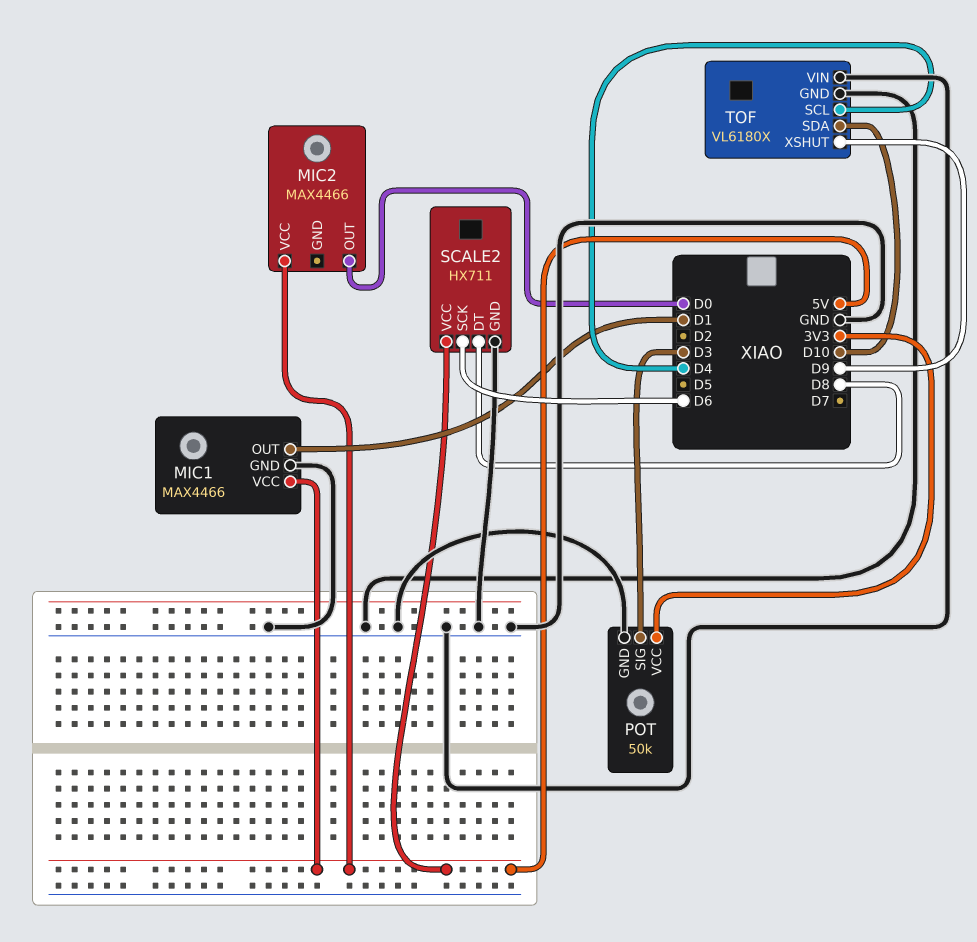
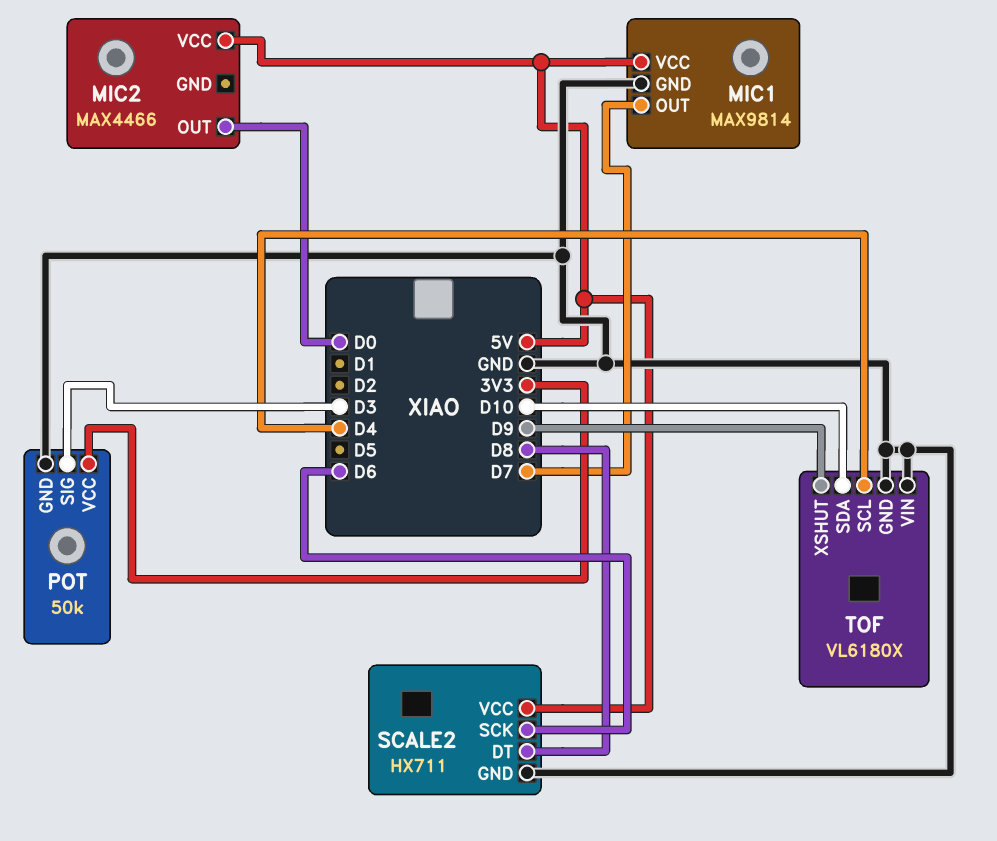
MIC1: MAX4466 -> MAX9814
MIC1 pin OUT: D1 -> D7

